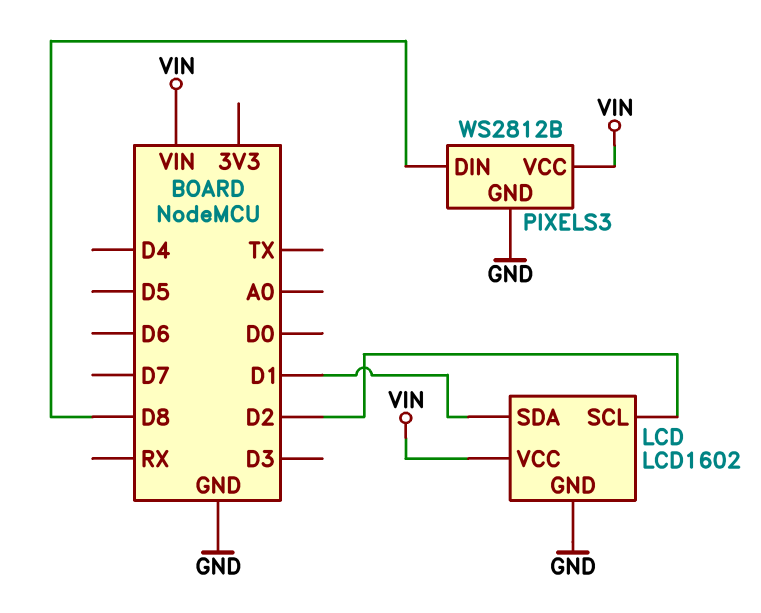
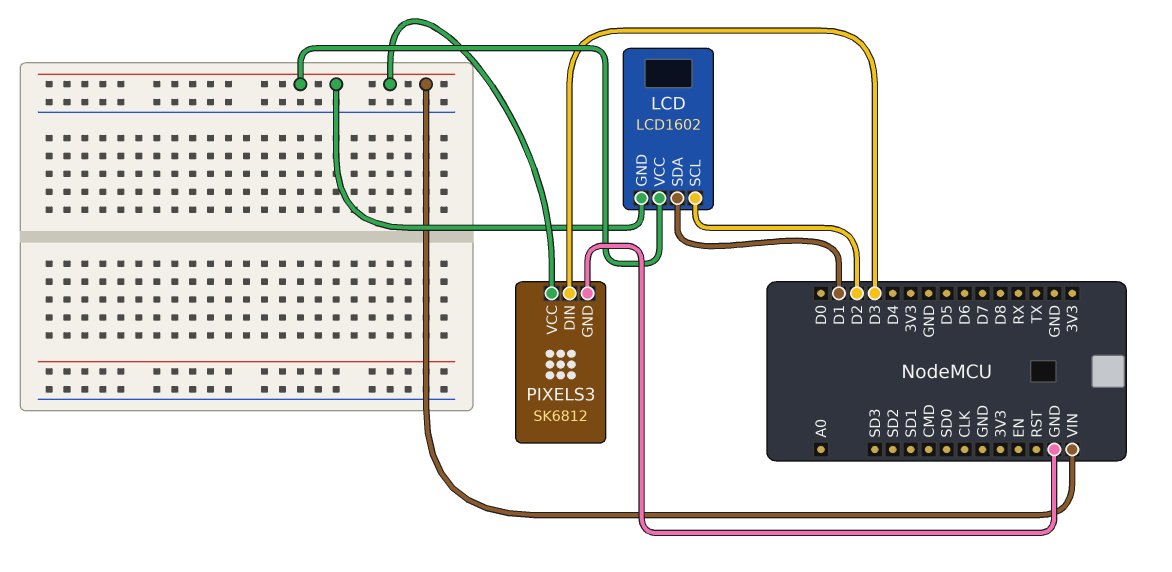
LCD pin GND: GND -> VIN
PIXELS3: WS2812B -> SK6812
PIXELS3 pin DIN: D8 -> D3

